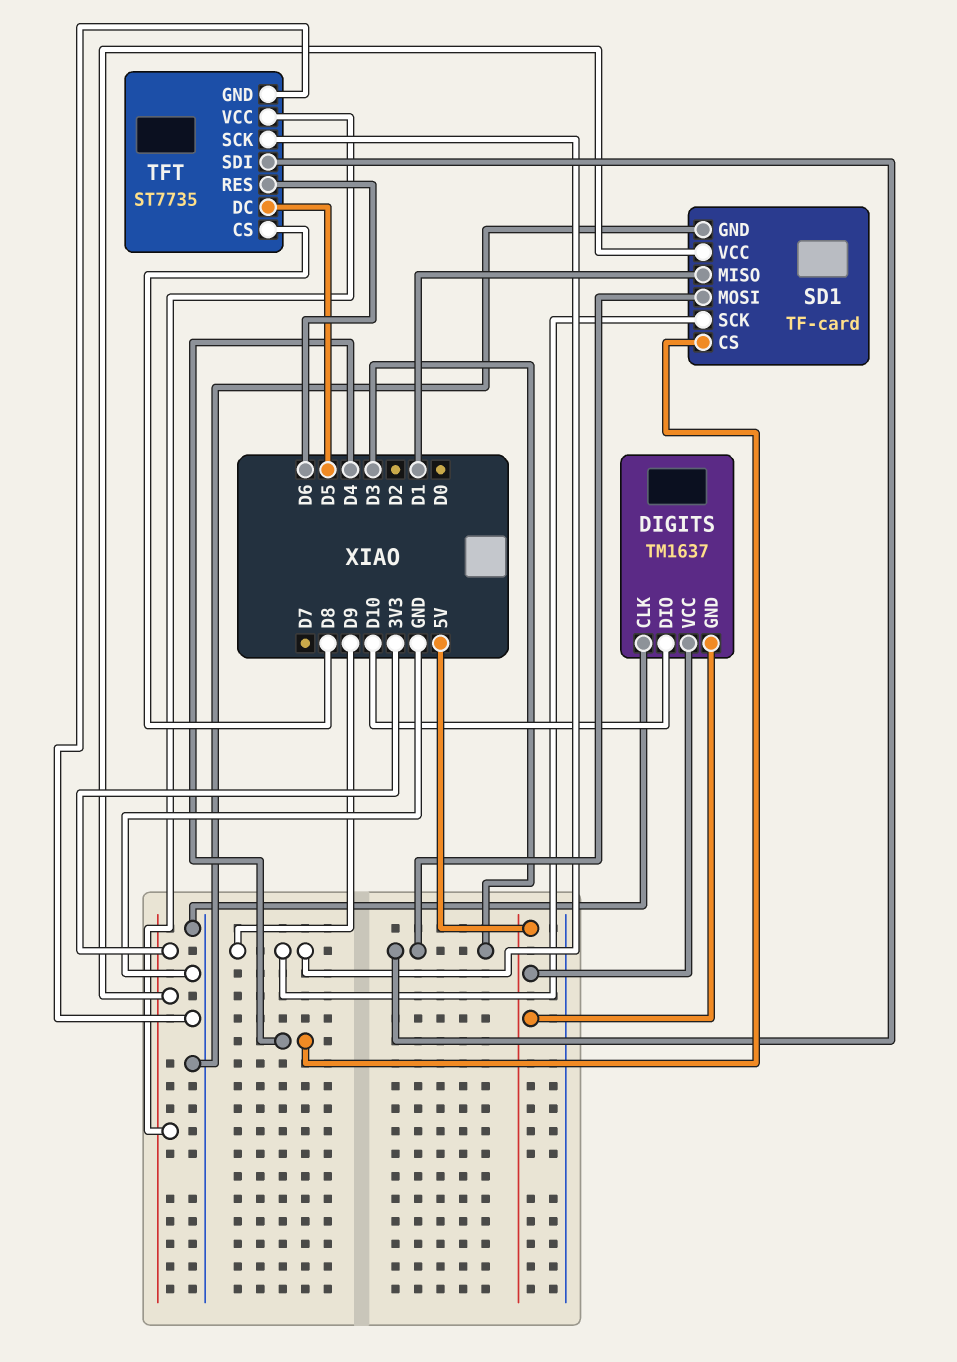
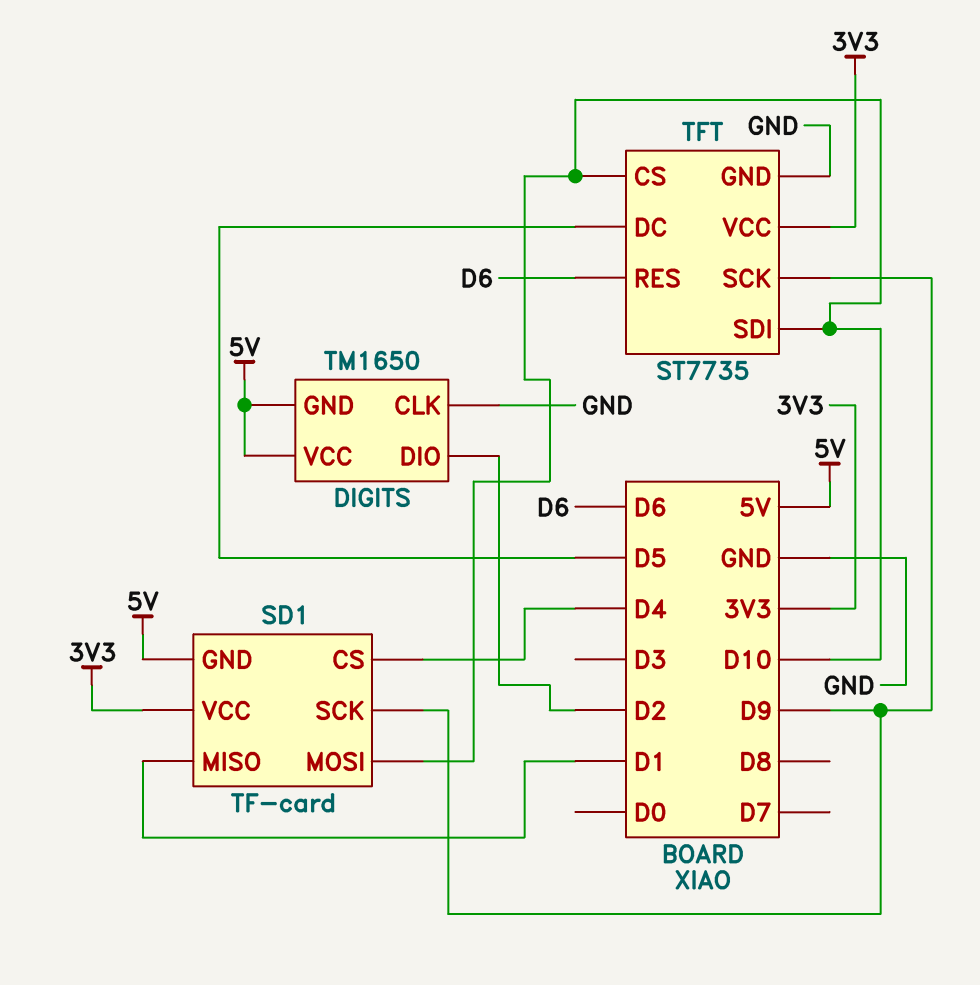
DIGITS: TM1637 -> TM1650
DIGITS pin DIO: D10 -> D2
SD1 pin GND: GND -> 5V
SD1 pin MOSI: D3 -> D10
TFT pin CS: D8 -> D10
TFT pin SDI: D3 -> D10

